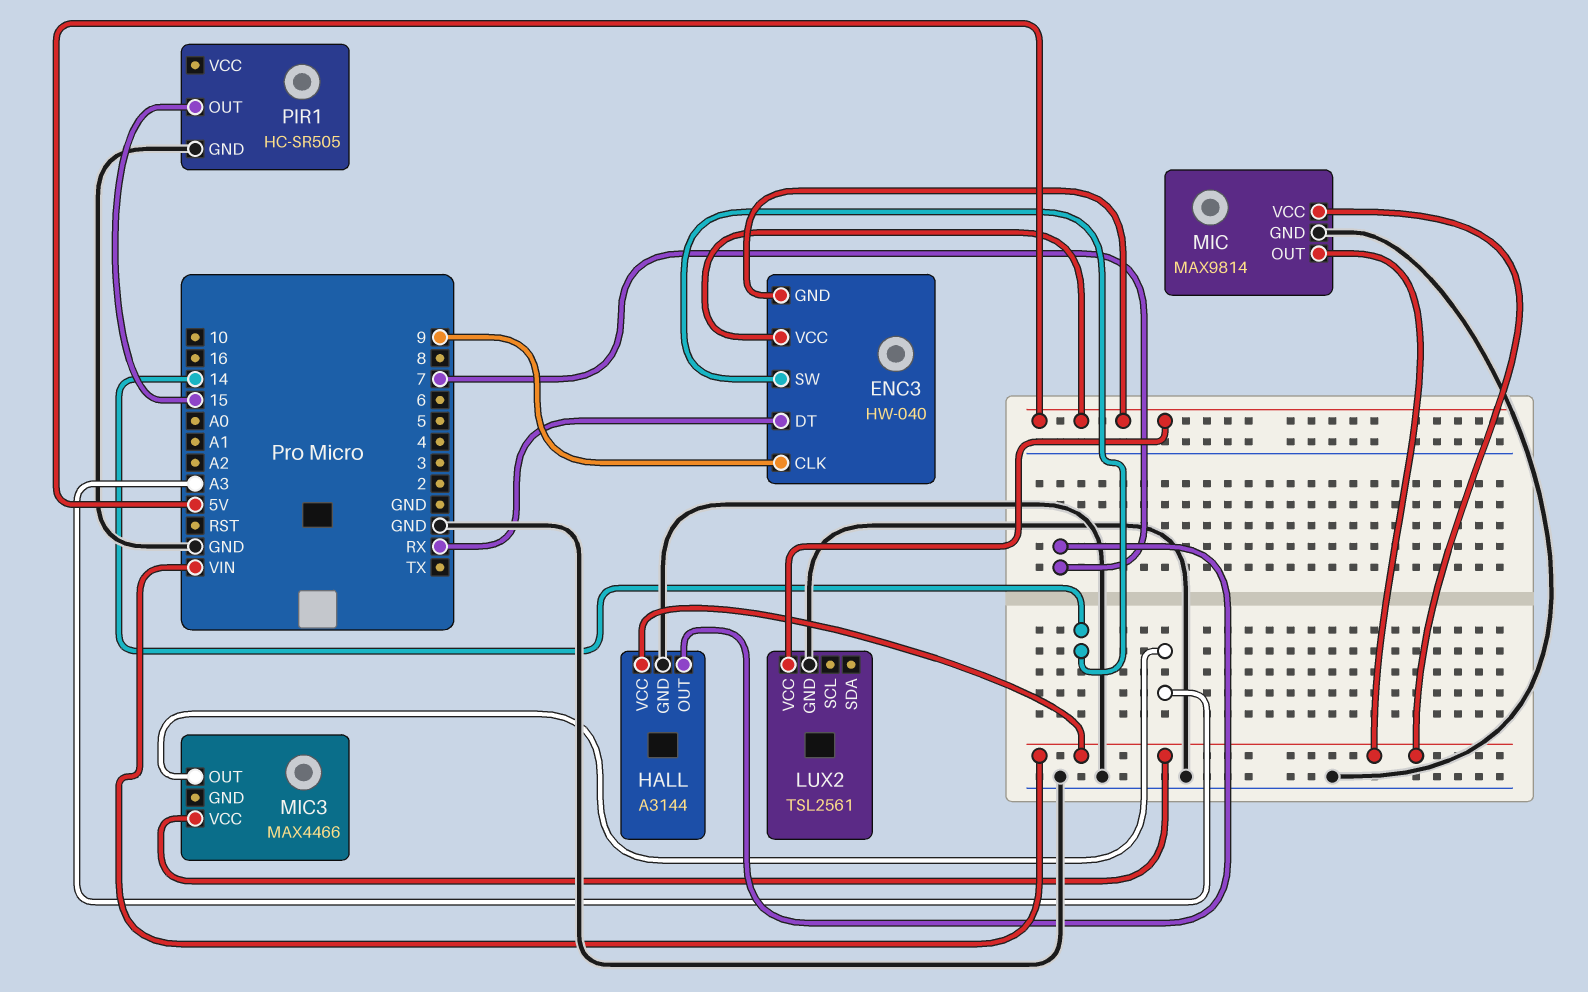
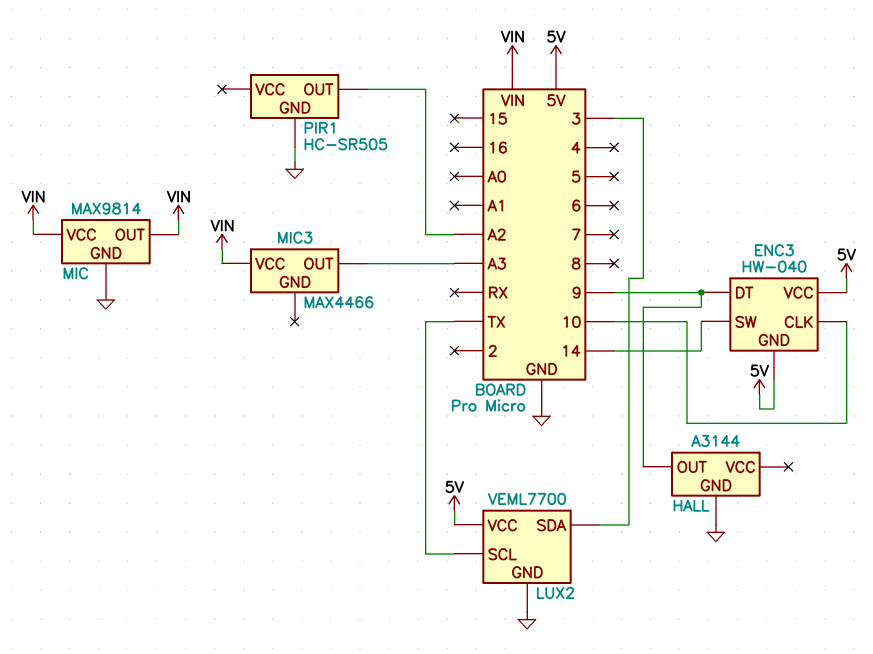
ENC3 pin CLK: 9 -> 10
ENC3 pin DT: RX -> 9
HALL pin OUT: 7 -> 9
HALL pin VCC: VIN -> none
LUX2: TSL2561 -> VEML7700
LUX2 pin SCL: none -> TX
LUX2 pin SDA: none -> 3
PIR1 pin OUT: 15 -> A2

